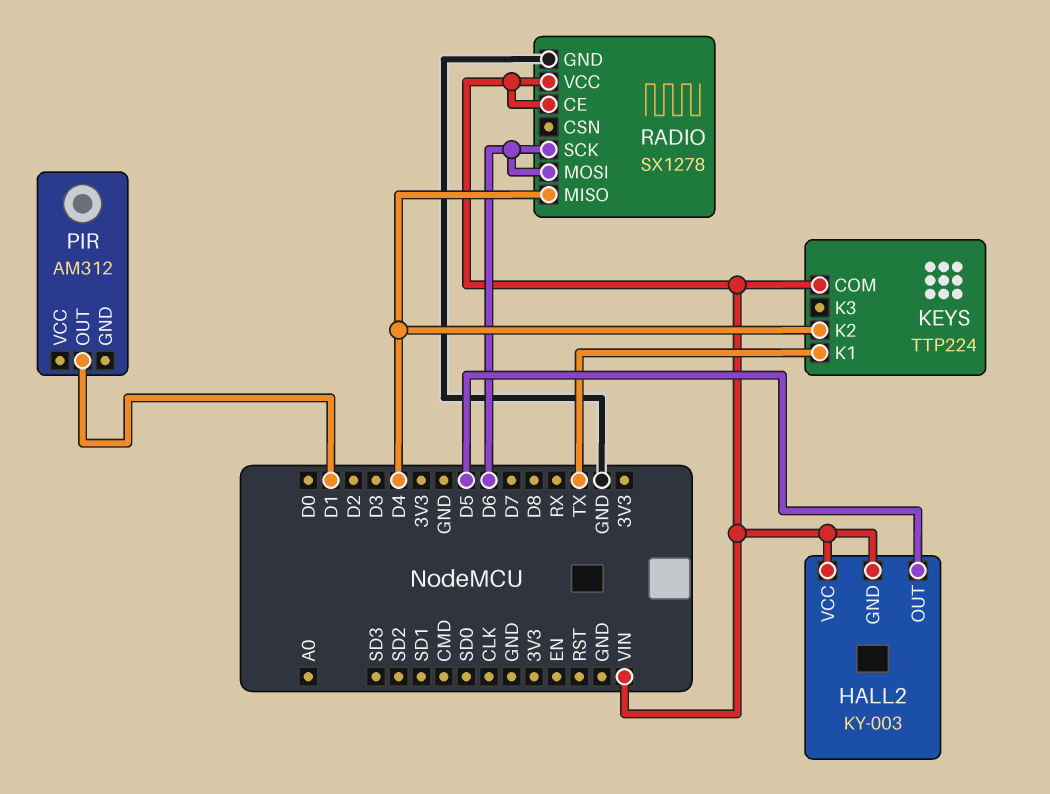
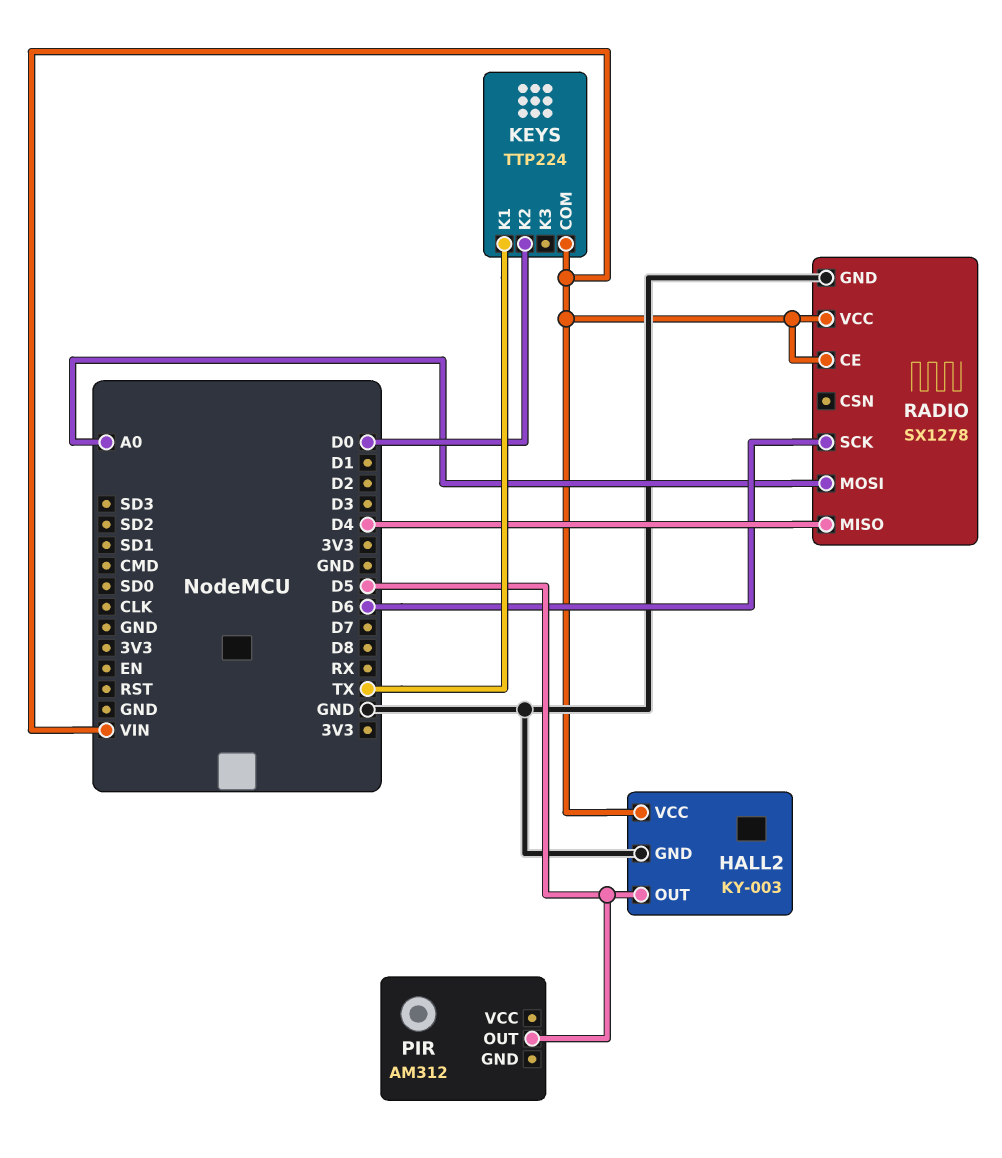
HALL2 pin GND: VIN -> GND
KEYS pin K2: D4 -> D0
PIR pin OUT: D1 -> D5
RADIO pin MOSI: D6 -> A0

